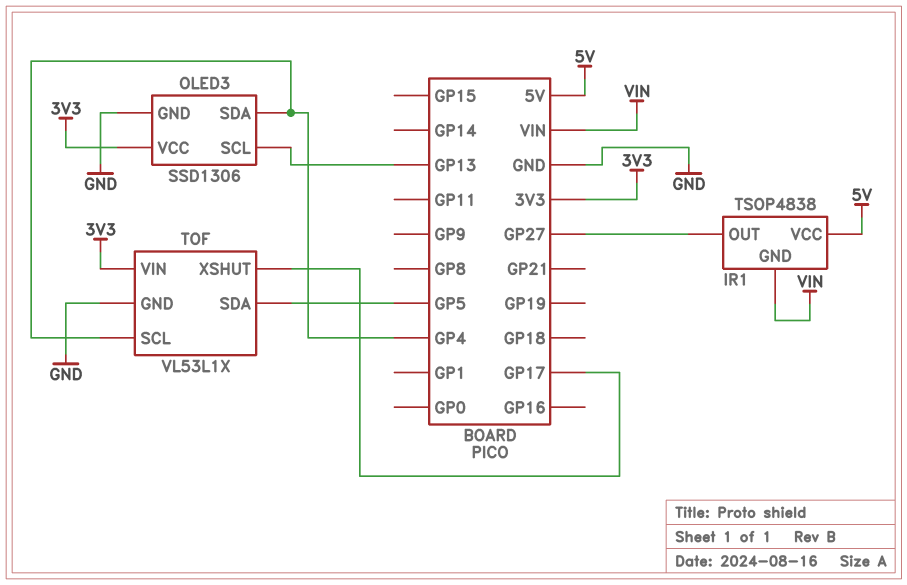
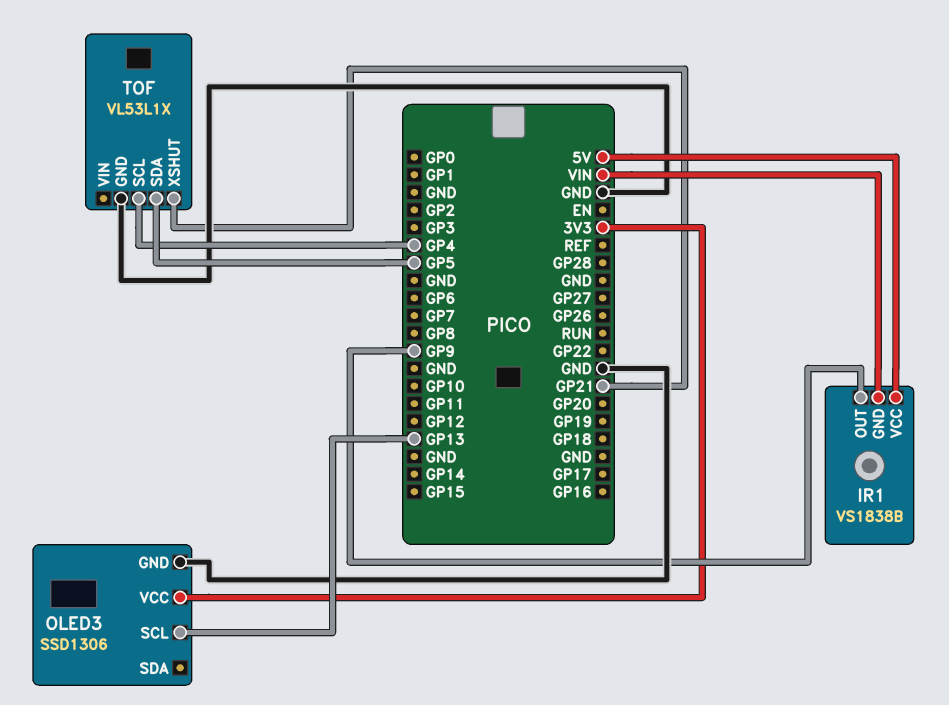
IR1: TSOP4838 -> VS1838B
IR1 pin OUT: GP27 -> GP9
OLED3 pin SDA: GP4 -> none
TOF pin VIN: 3V3 -> none
TOF pin XSHUT: GP17 -> GP21

